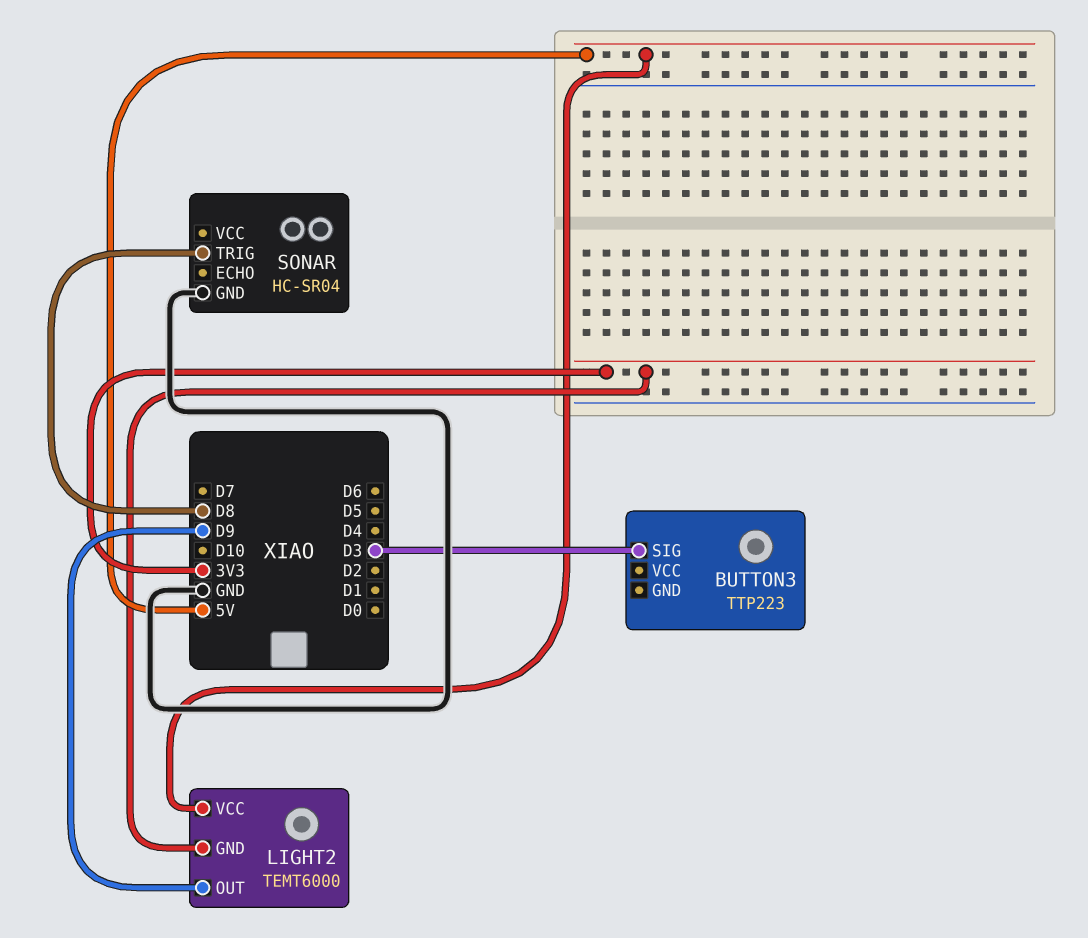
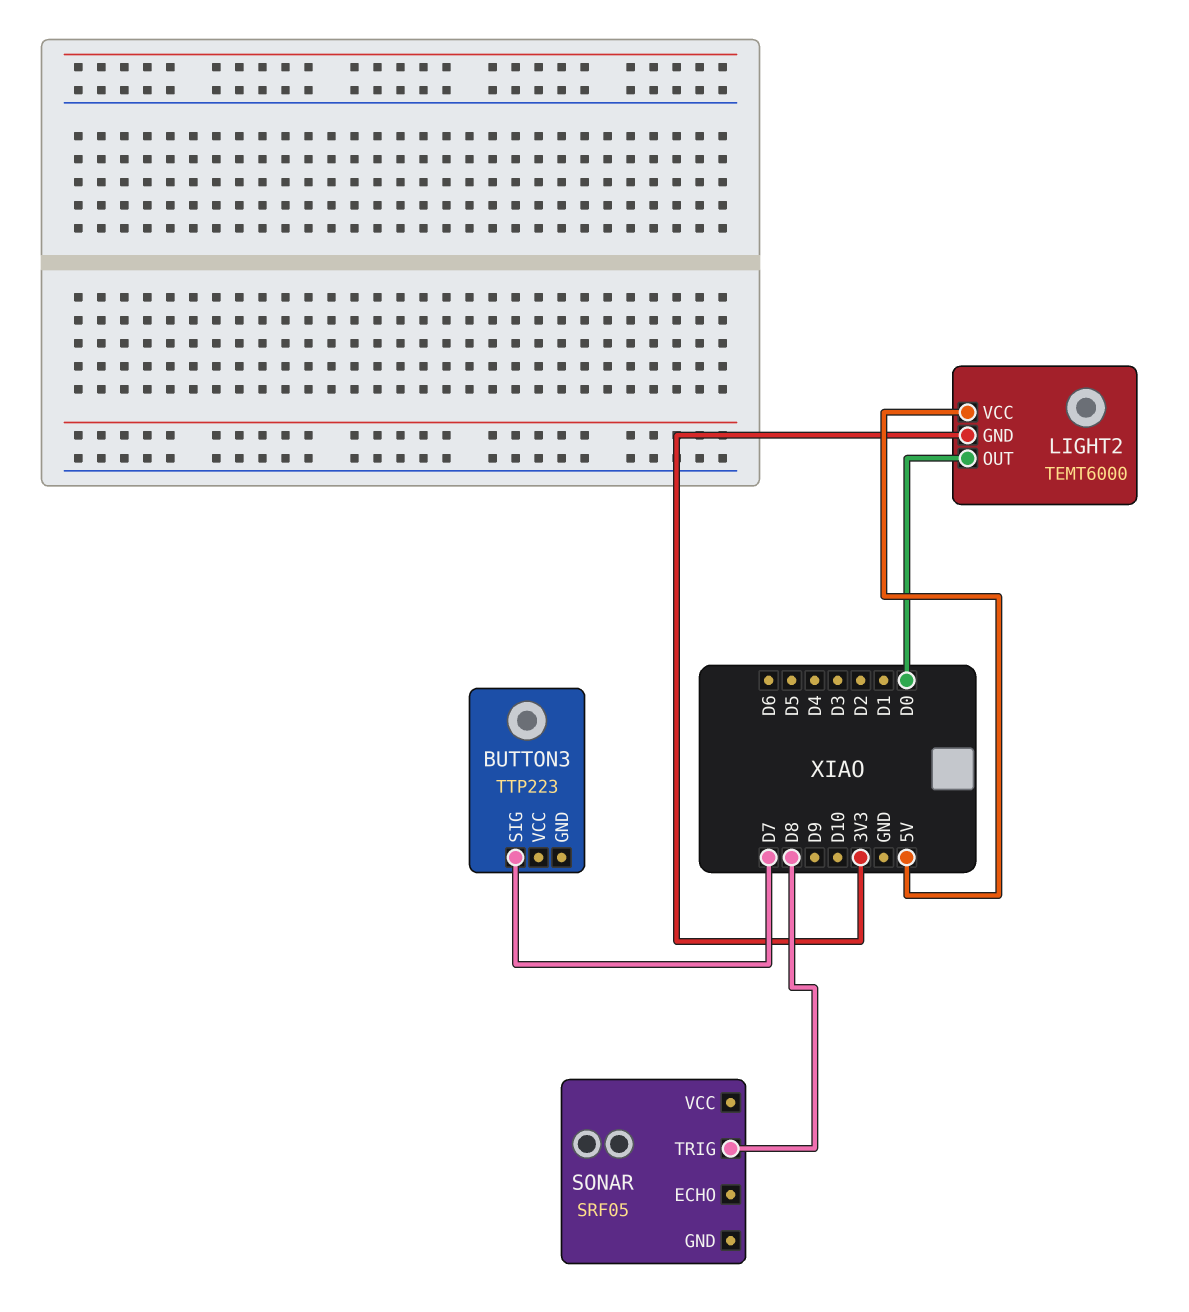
BUTTON3 pin SIG: D3 -> D7
LIGHT2 pin OUT: D9 -> D0
SONAR: HC-SR04 -> SRF05
SONAR pin GND: GND -> none

